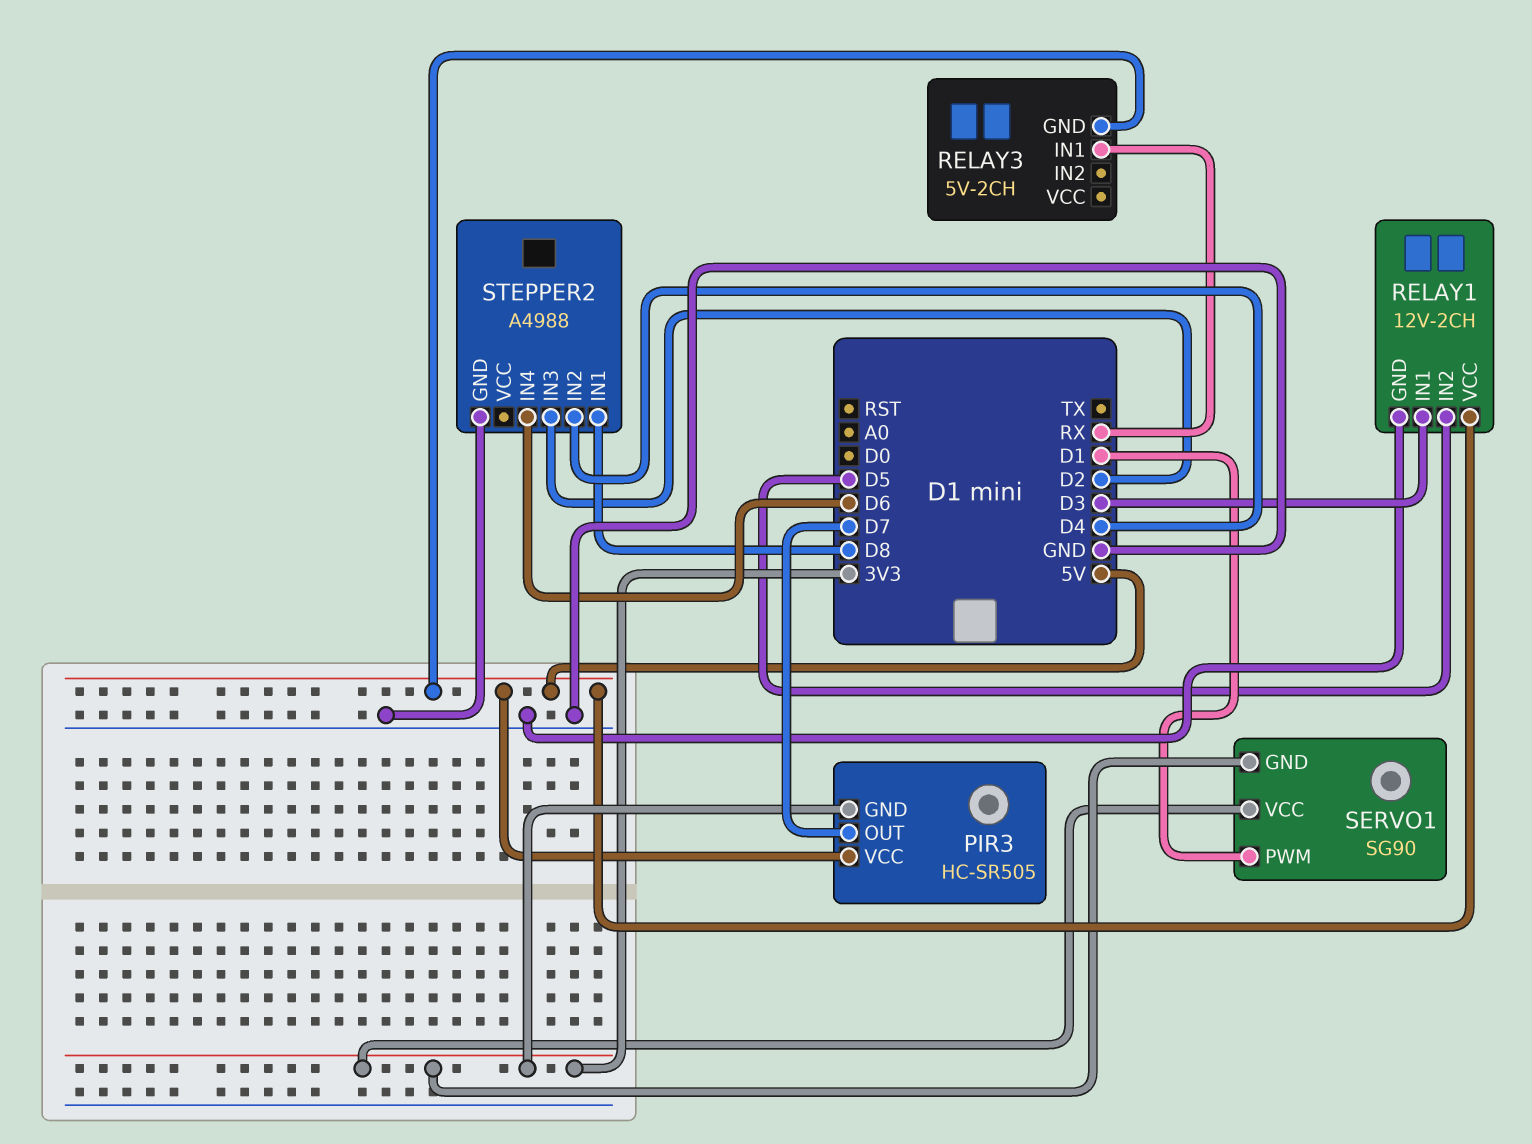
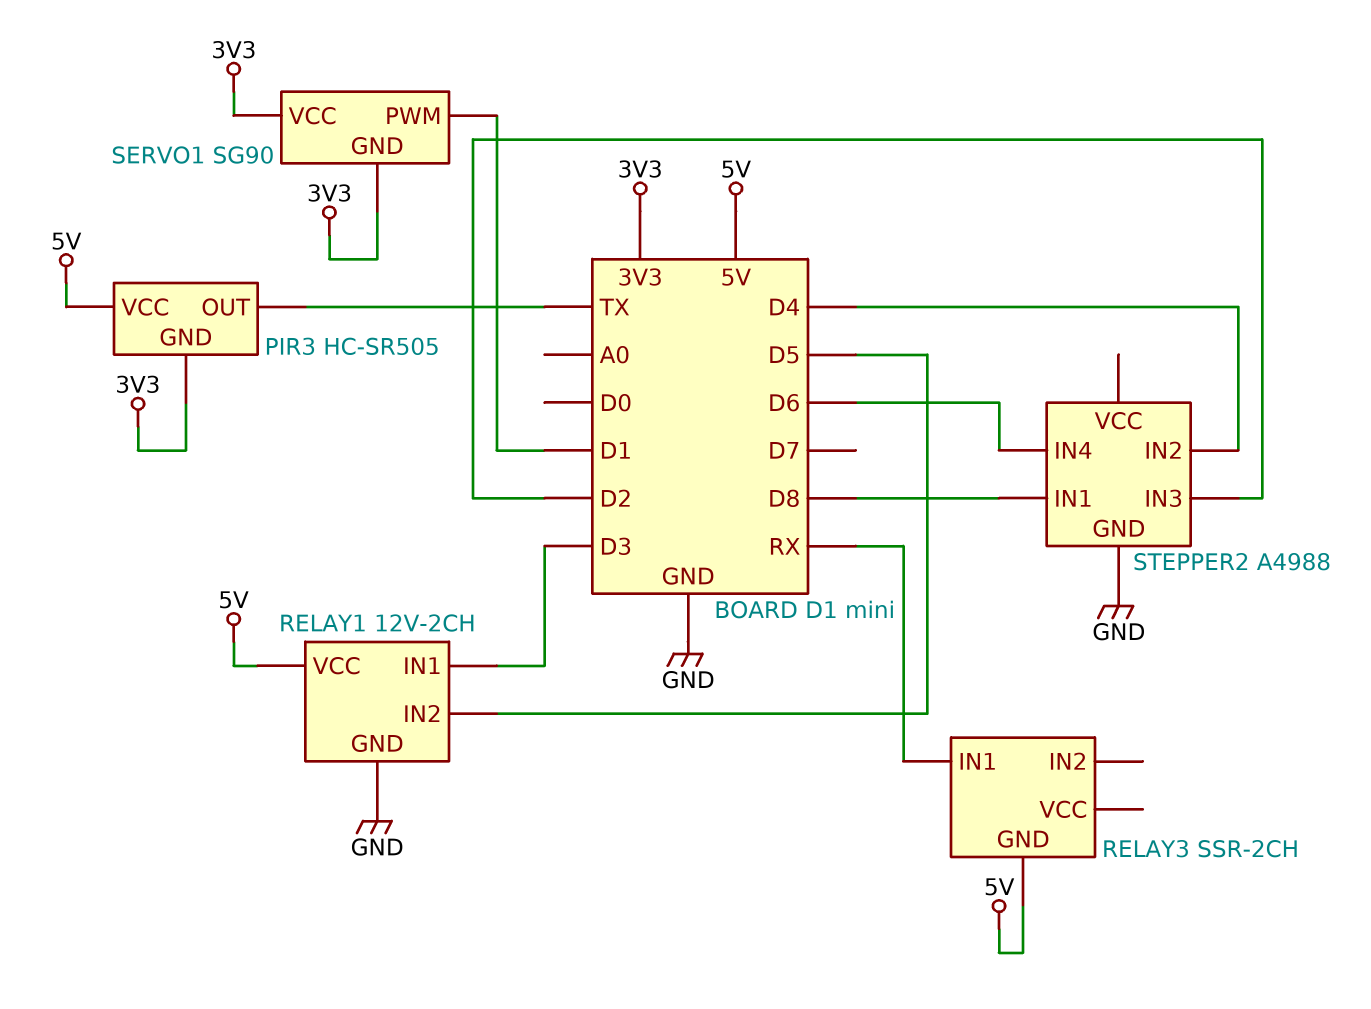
PIR3 pin OUT: D7 -> TX
RELAY3: 5V-2CH -> SSR-2CH

